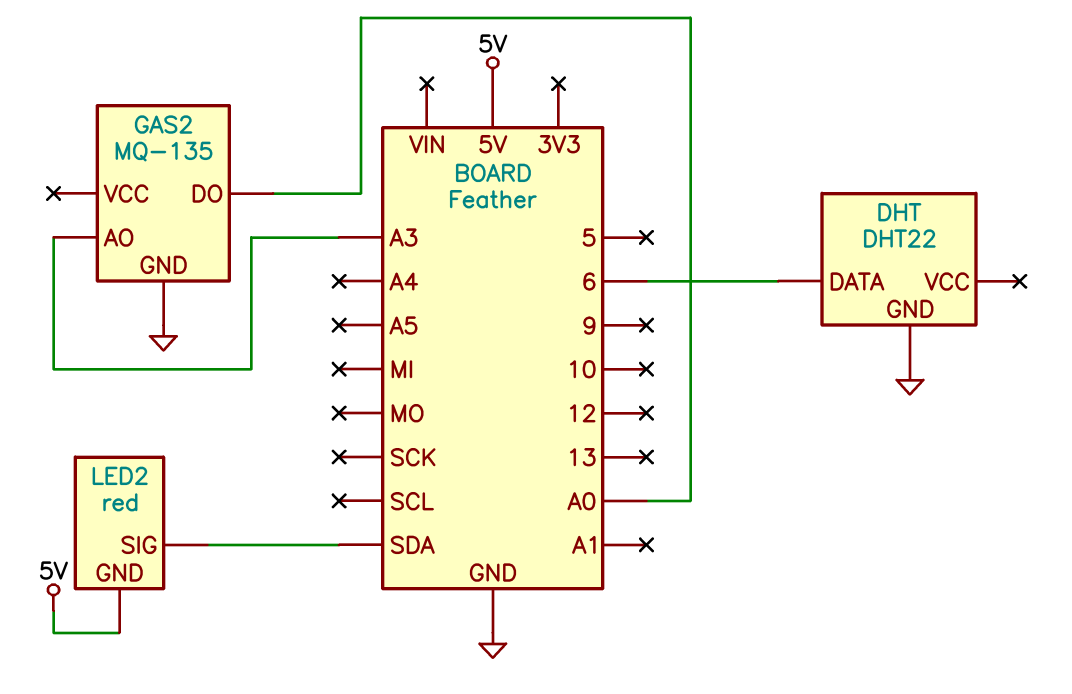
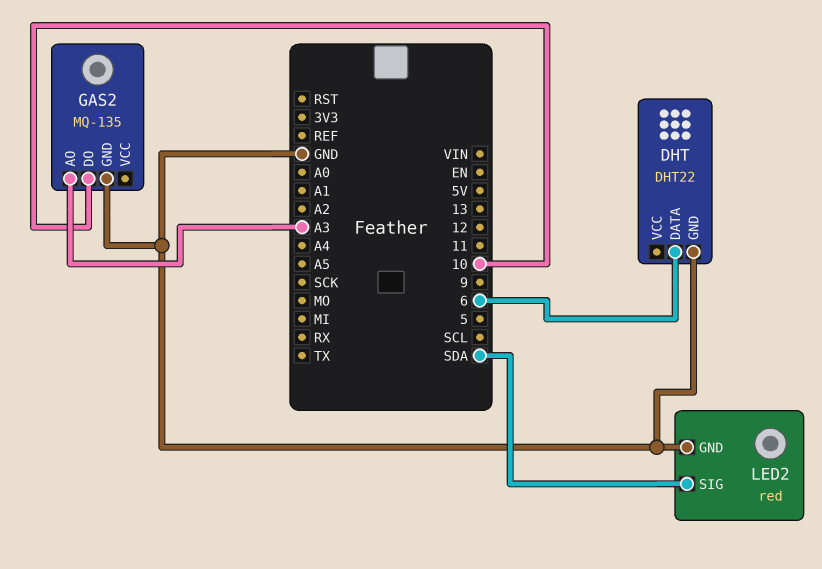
GAS2 pin DO: A0 -> 10
LED2 pin GND: 5V -> GND

